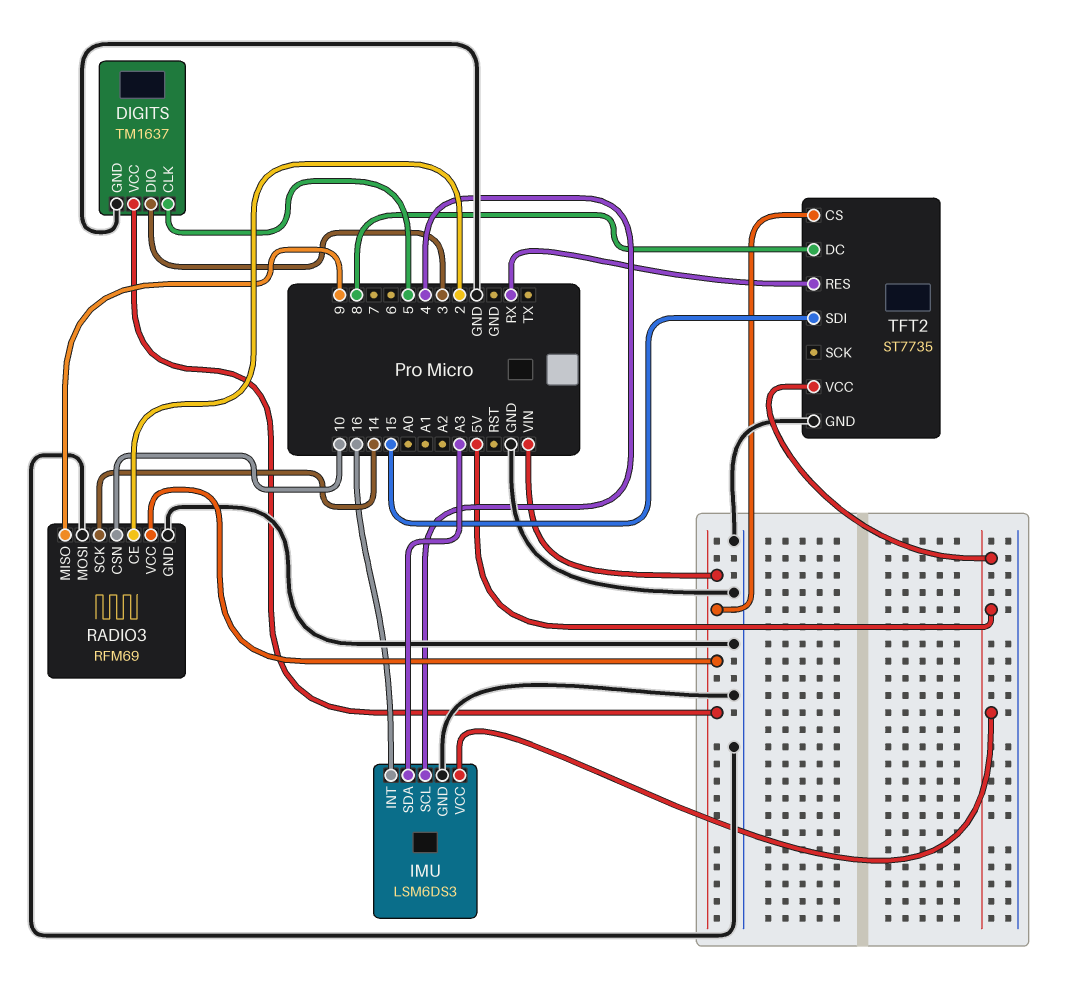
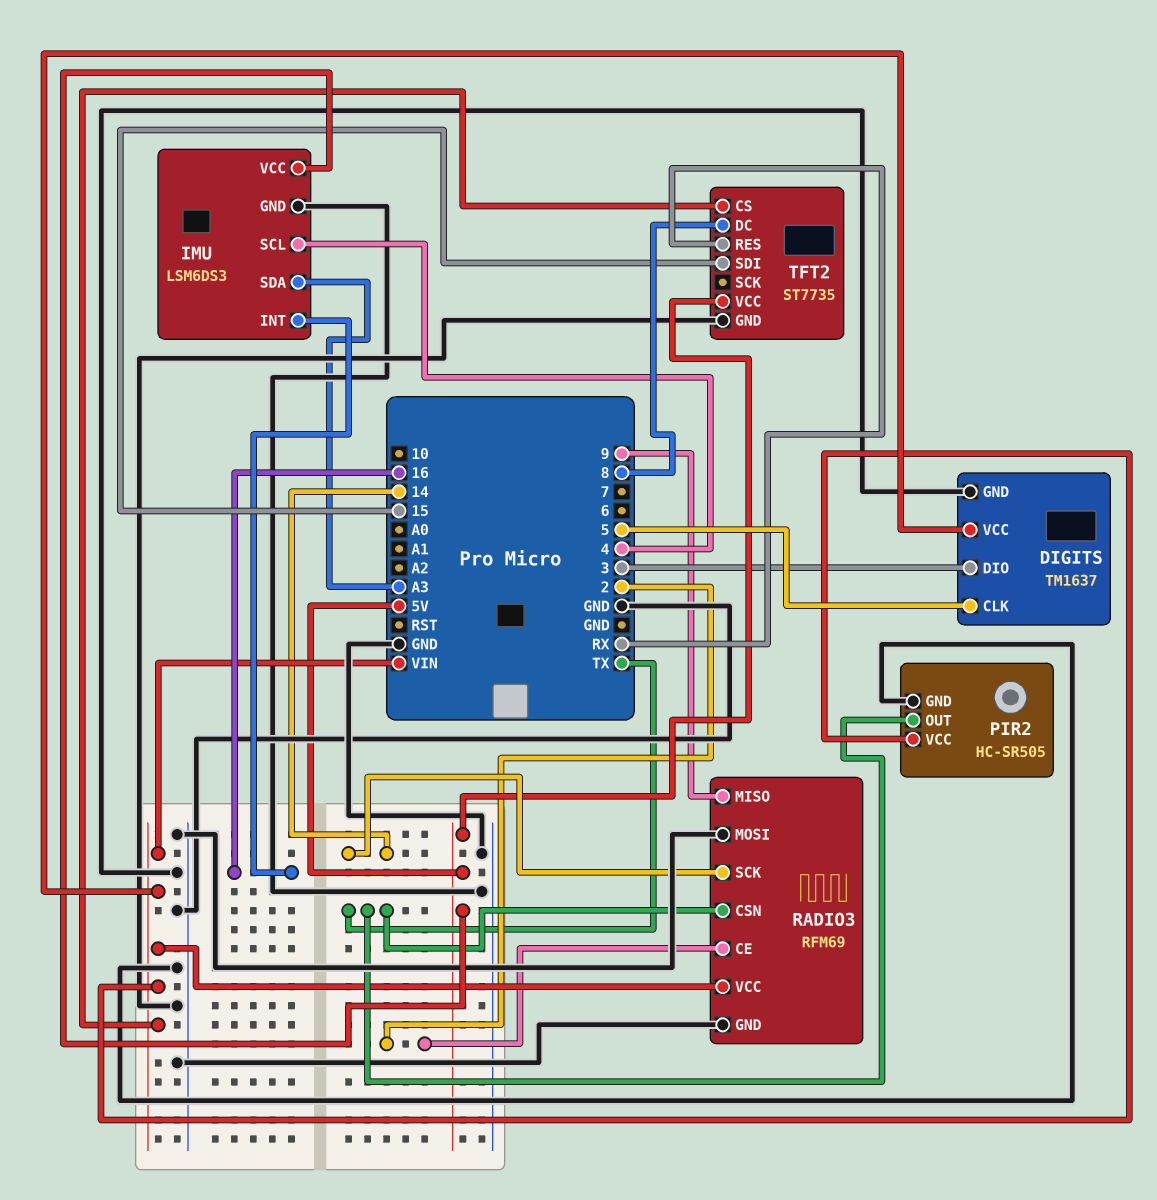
PIR2: none -> HC-SR505
PIR2 pin GND: none -> GND
PIR2 pin OUT: none -> TX
PIR2 pin VCC: none -> VIN
RADIO3 pin CSN: 10 -> TX

